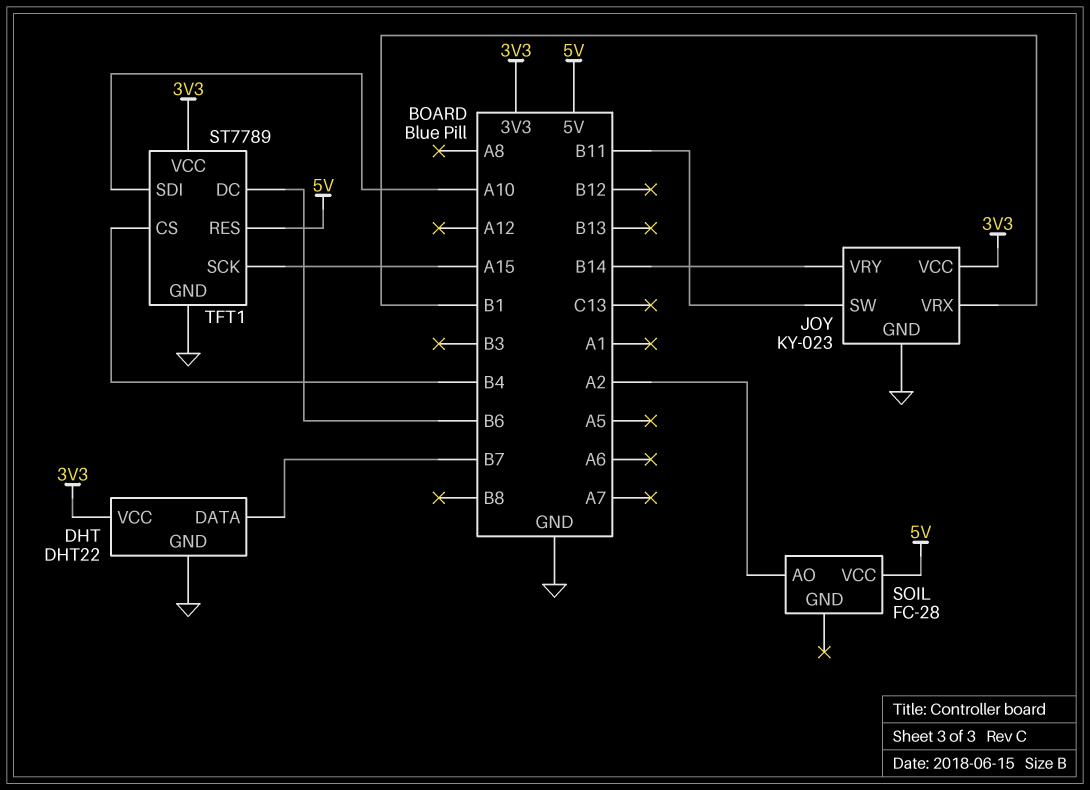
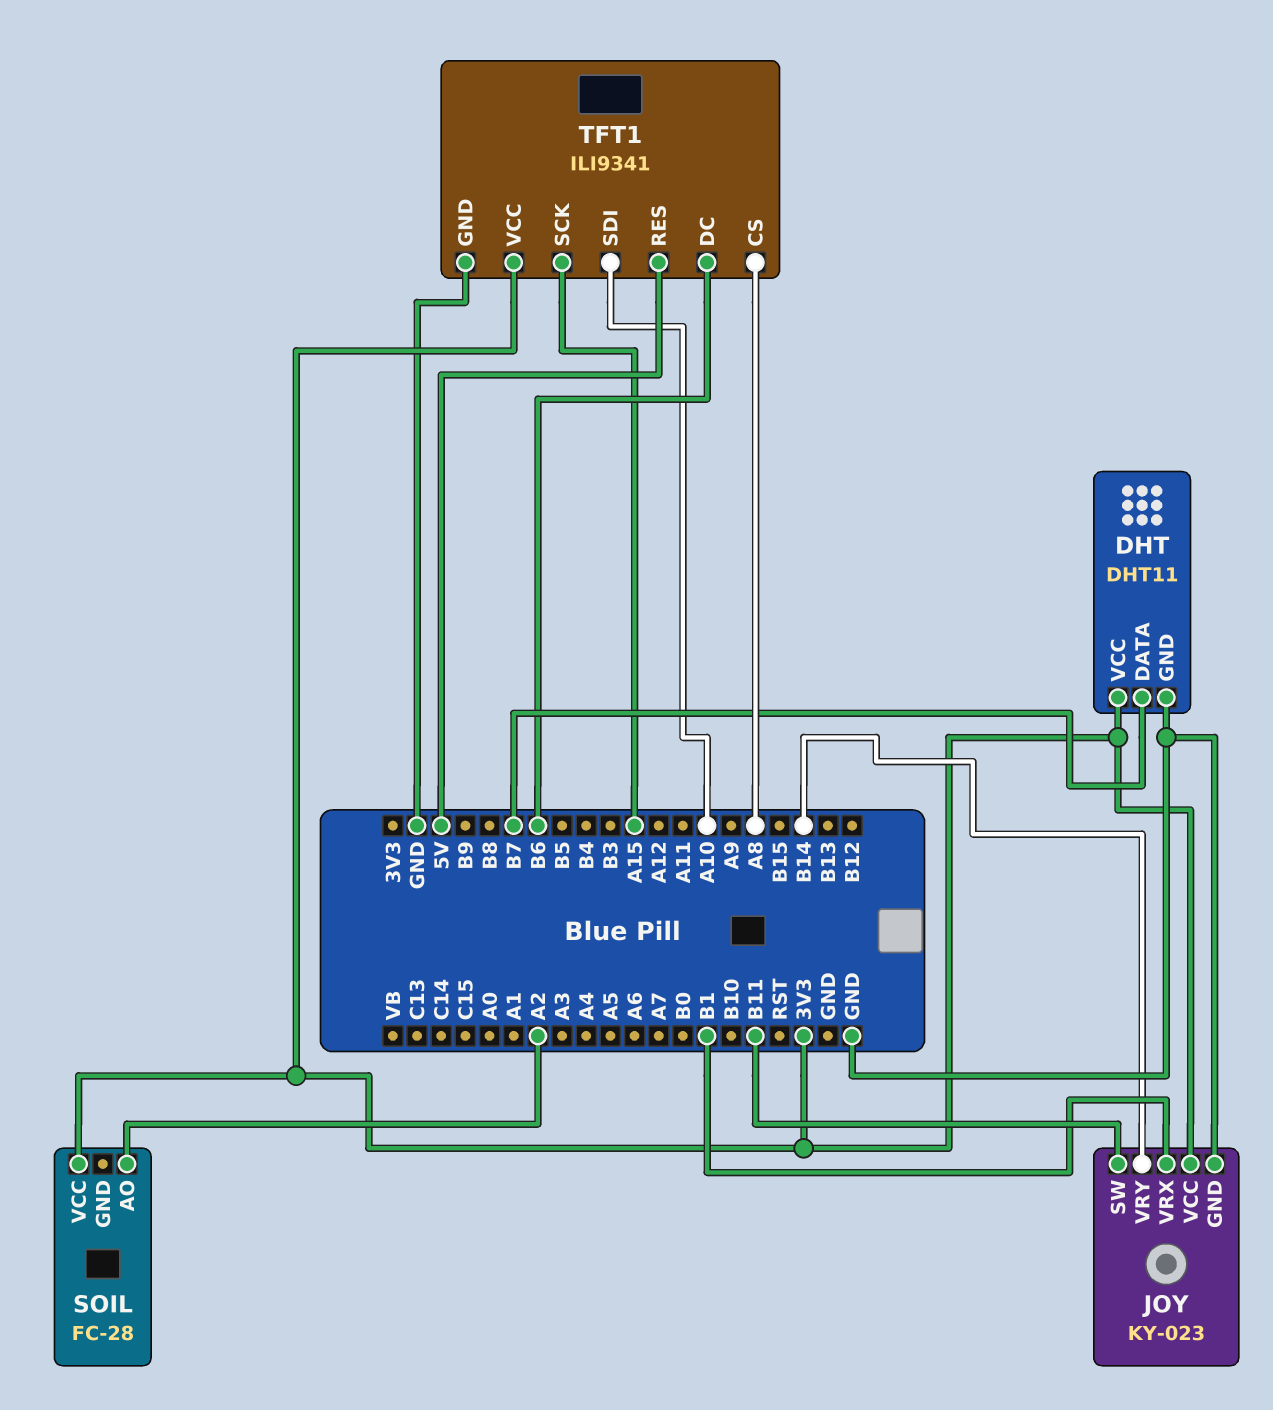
DHT: DHT22 -> DHT11
SOIL pin VCC: 5V -> 3V3
TFT1: ST7789 -> ILI9341
TFT1 pin CS: B4 -> A8

